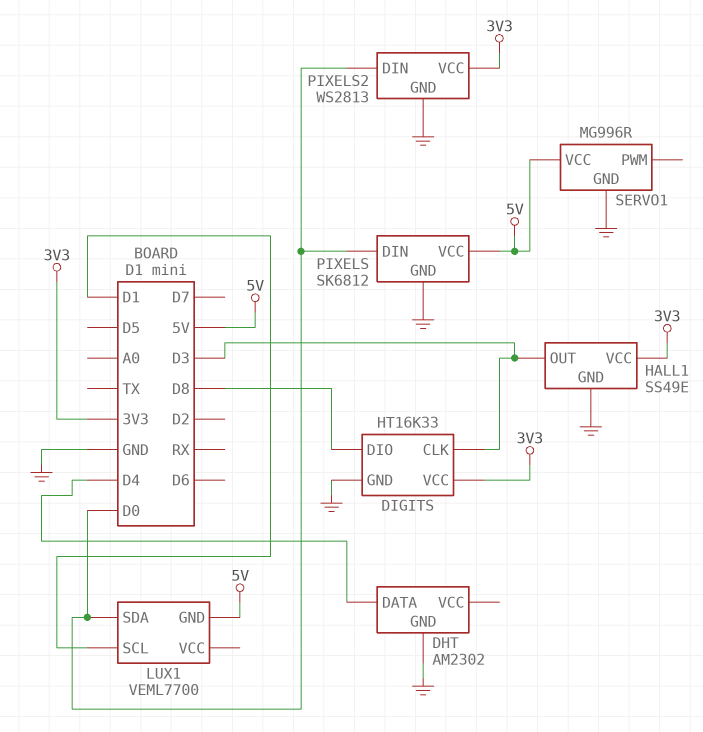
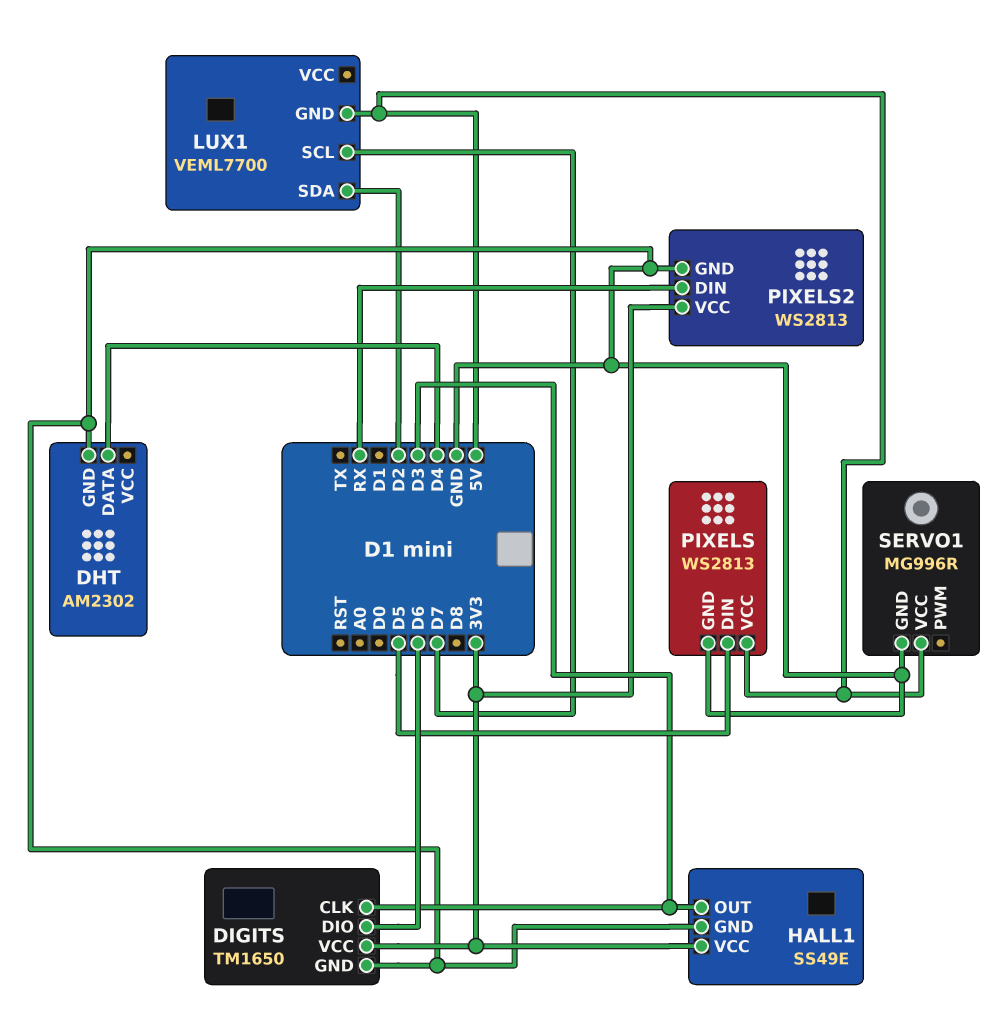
DIGITS: HT16K33 -> TM1650
DIGITS pin DIO: D8 -> D6
LUX1 pin SCL: D1 -> D7
LUX1 pin SDA: D0 -> D2
PIXELS: SK6812 -> WS2813
PIXELS pin DIN: D0 -> D5
PIXELS2 pin DIN: D0 -> RX

